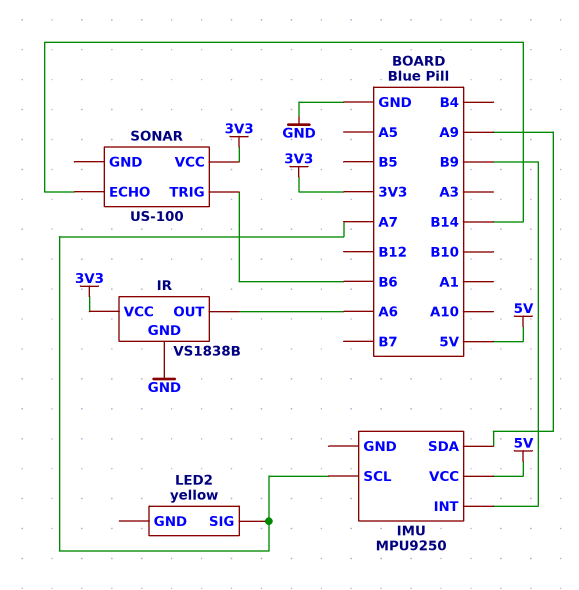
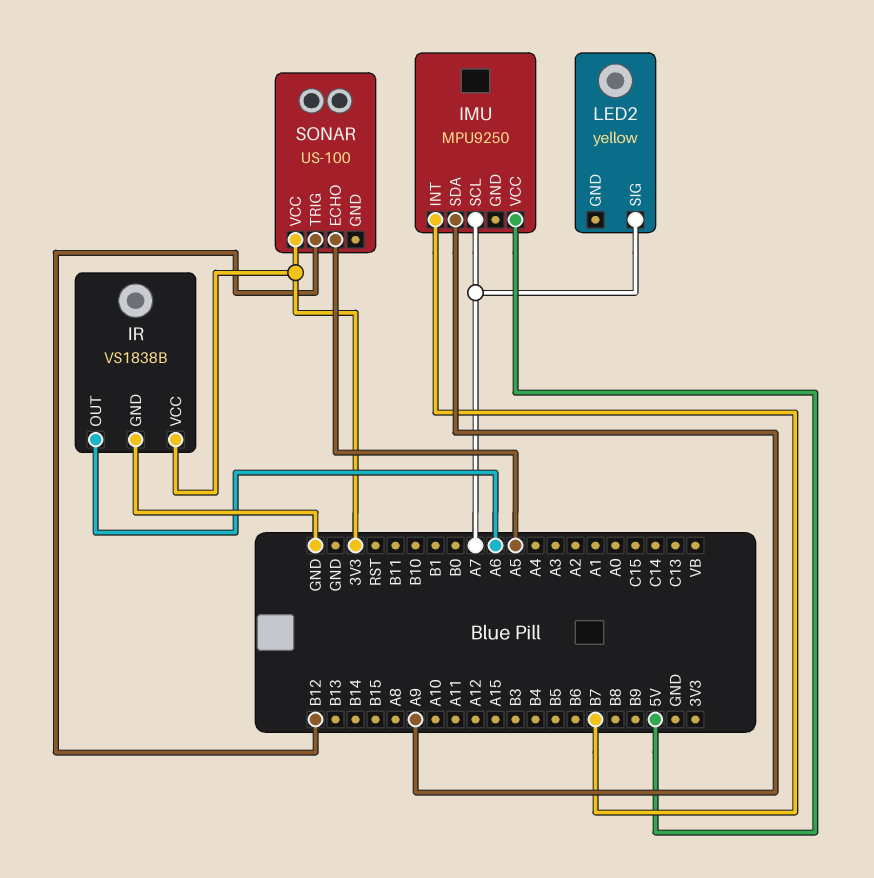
IMU pin INT: B9 -> B7
SONAR pin ECHO: B14 -> A5
SONAR pin TRIG: B6 -> B12

